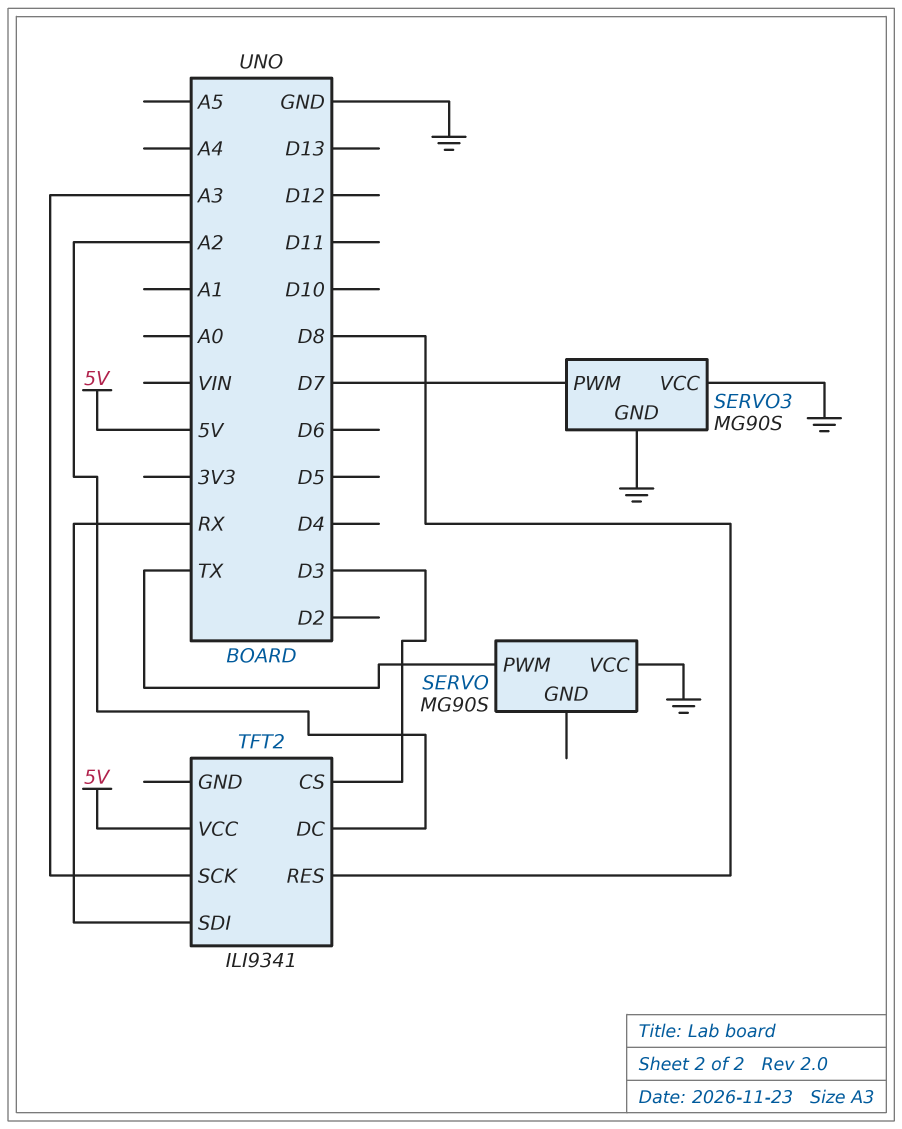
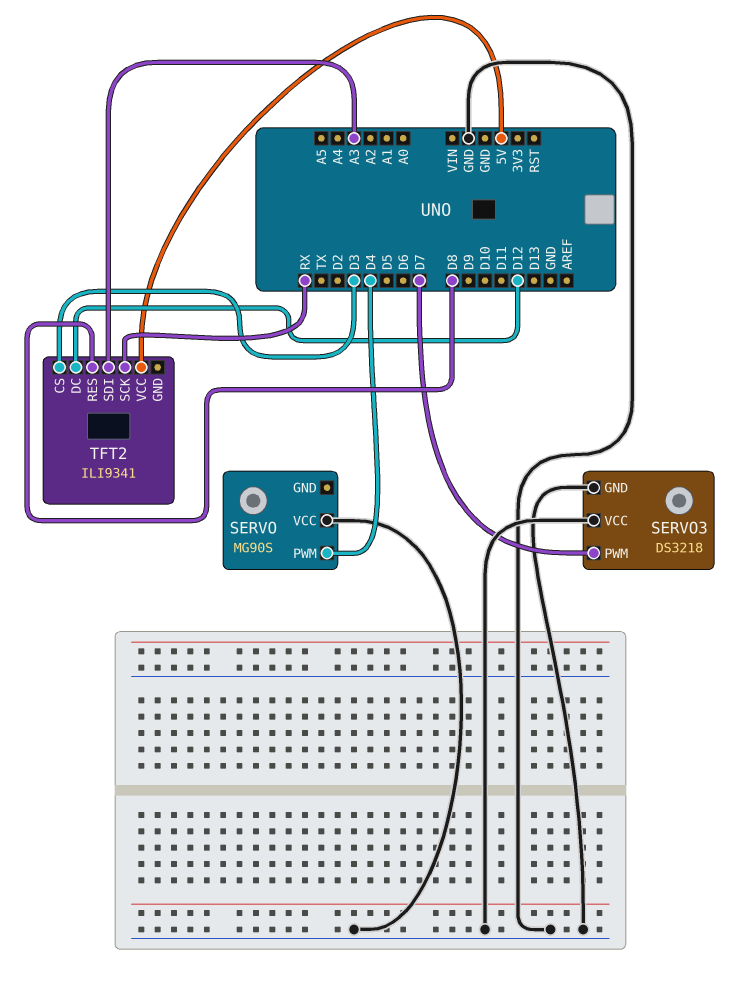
SERVO pin PWM: TX -> D4
SERVO3: MG90S -> DS3218
TFT2 pin DC: A2 -> D12
TFT2 pin SCK: A3 -> RX
TFT2 pin SDI: RX -> A3

